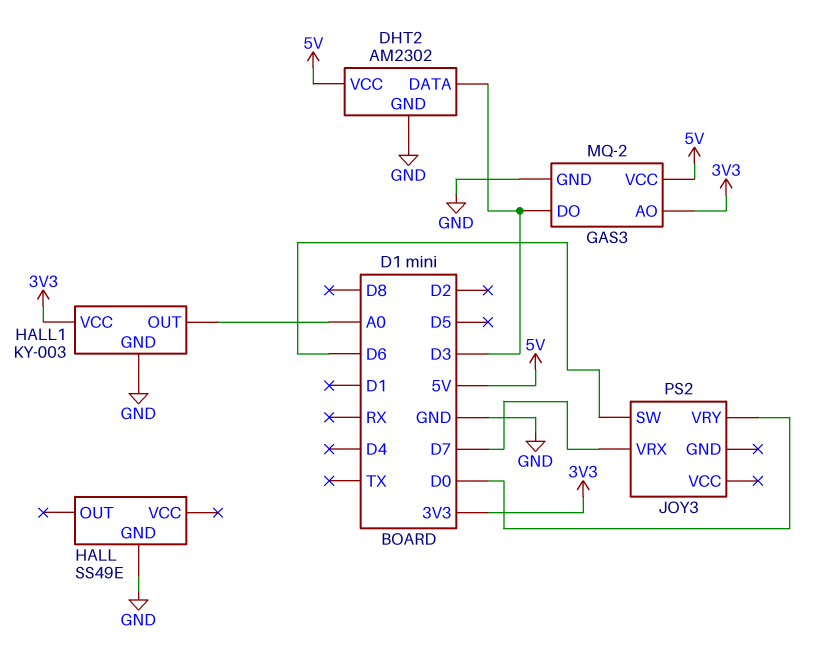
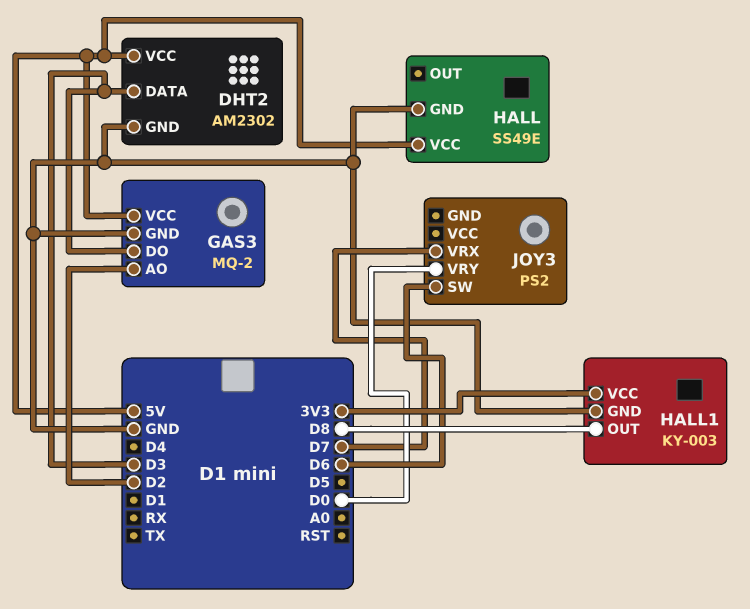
GAS3 pin AO: 3V3 -> D2
HALL pin VCC: none -> 5V
HALL1 pin OUT: A0 -> D8

